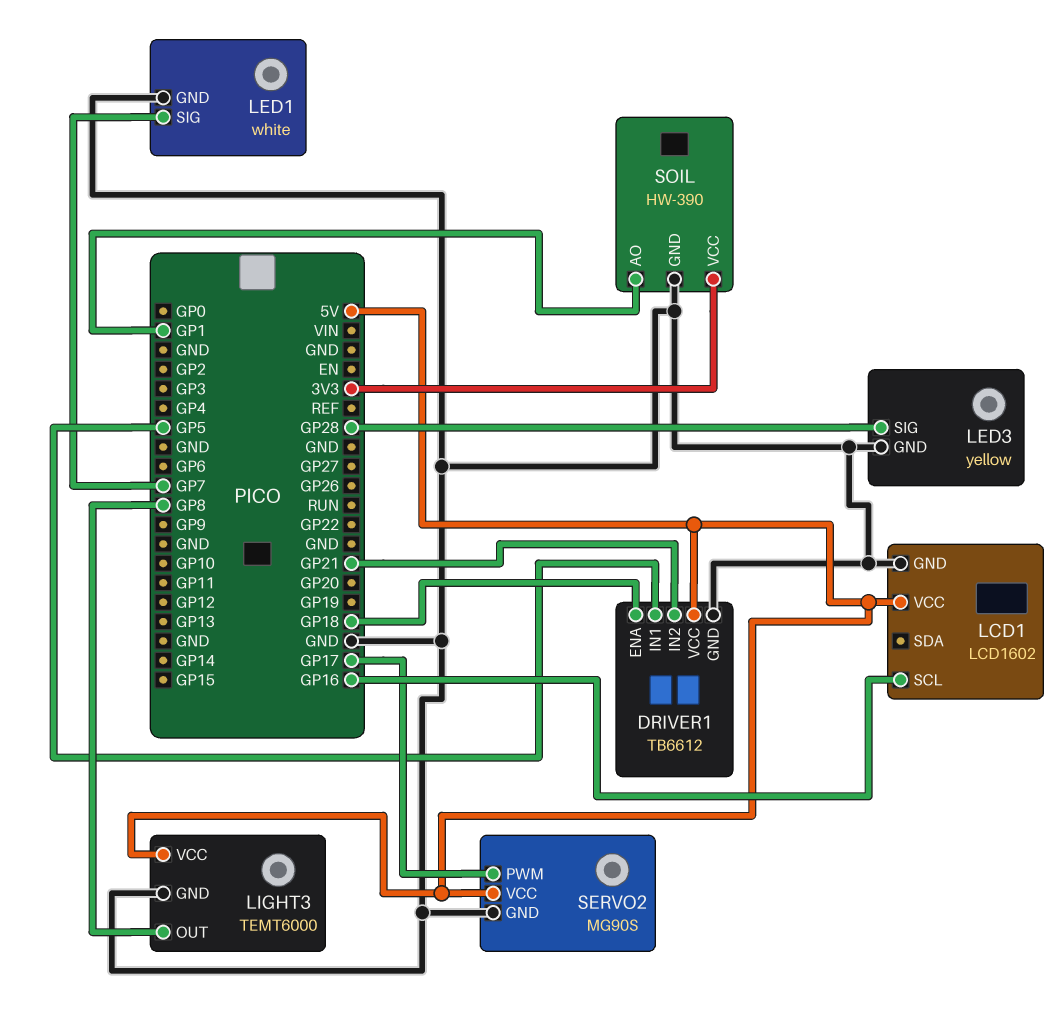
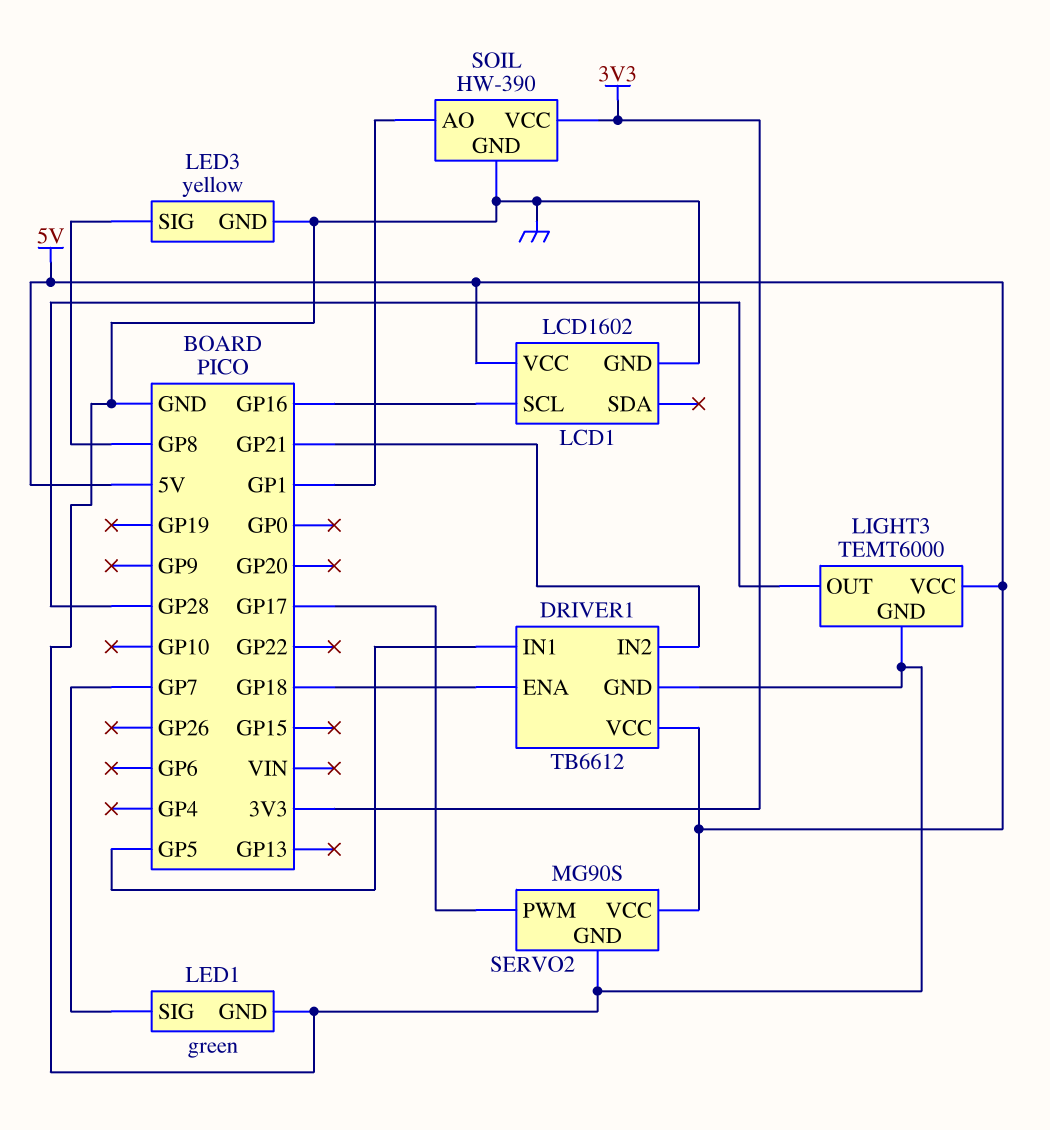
LED1: white -> green
LED3 pin SIG: GP28 -> GP8
LIGHT3 pin OUT: GP8 -> GP28

